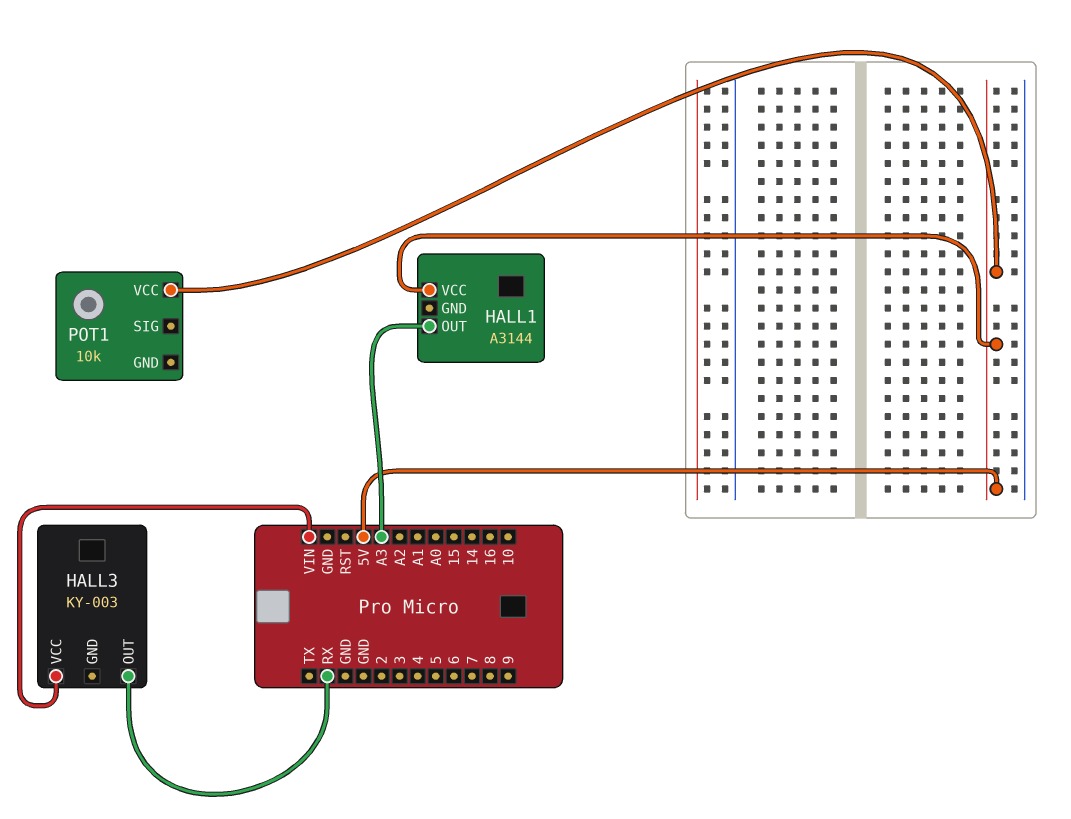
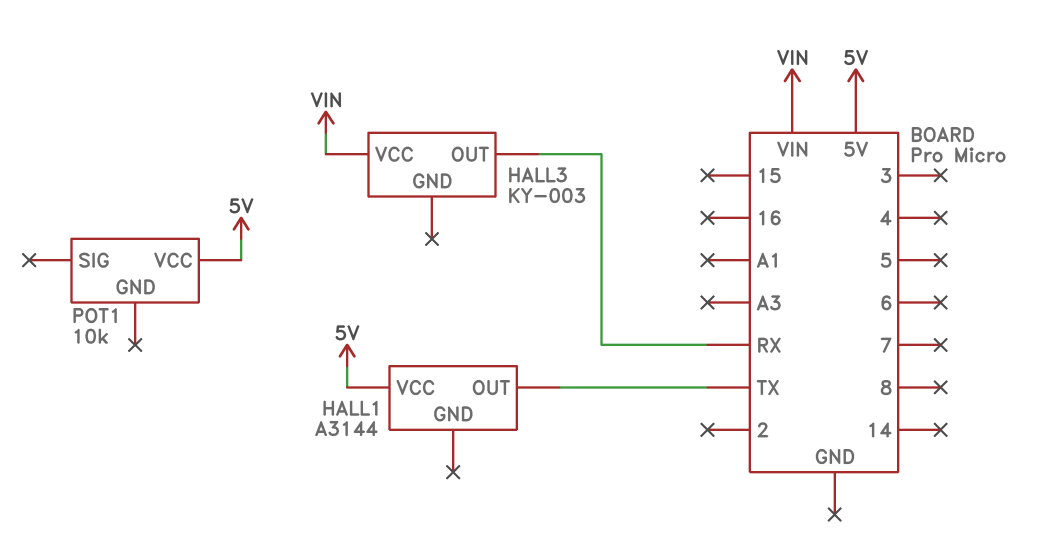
HALL1 pin OUT: A3 -> TX

